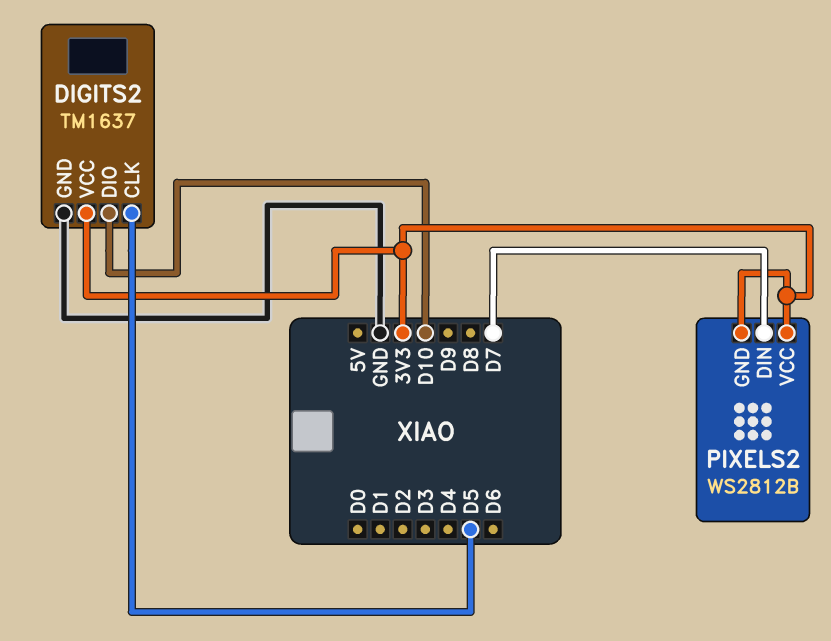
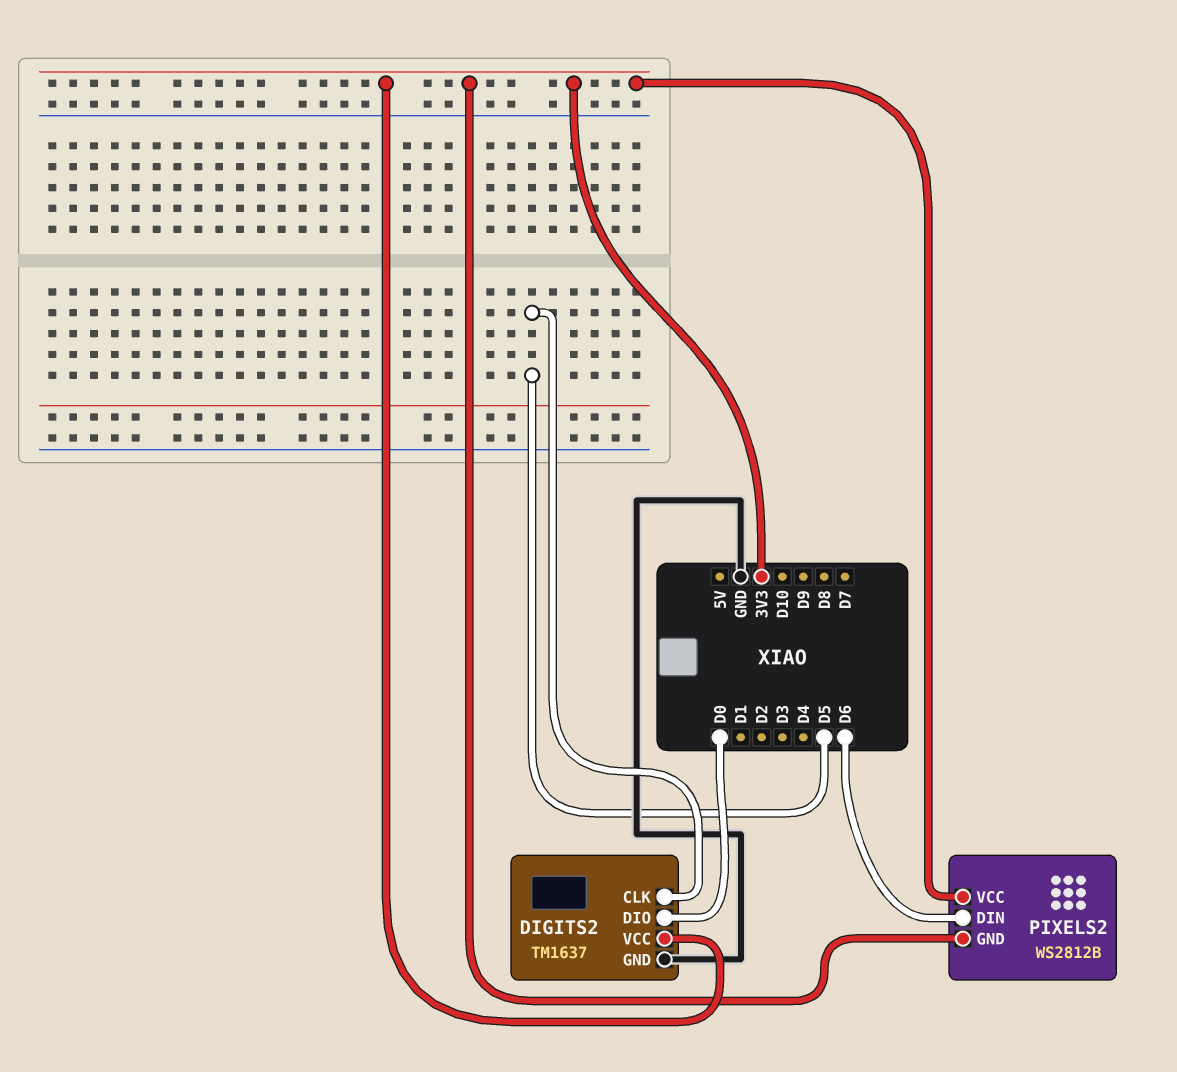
DIGITS2 pin DIO: D10 -> D0
PIXELS2 pin DIN: D7 -> D6

